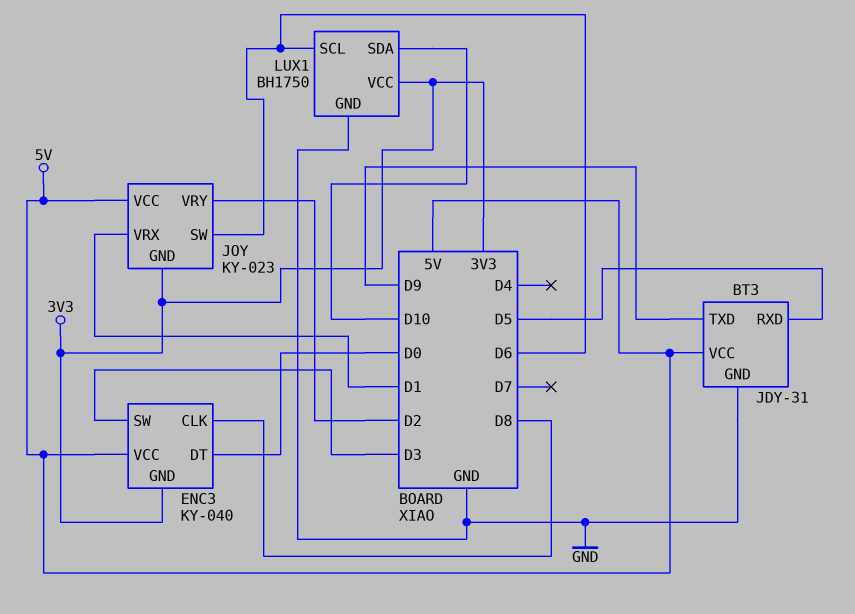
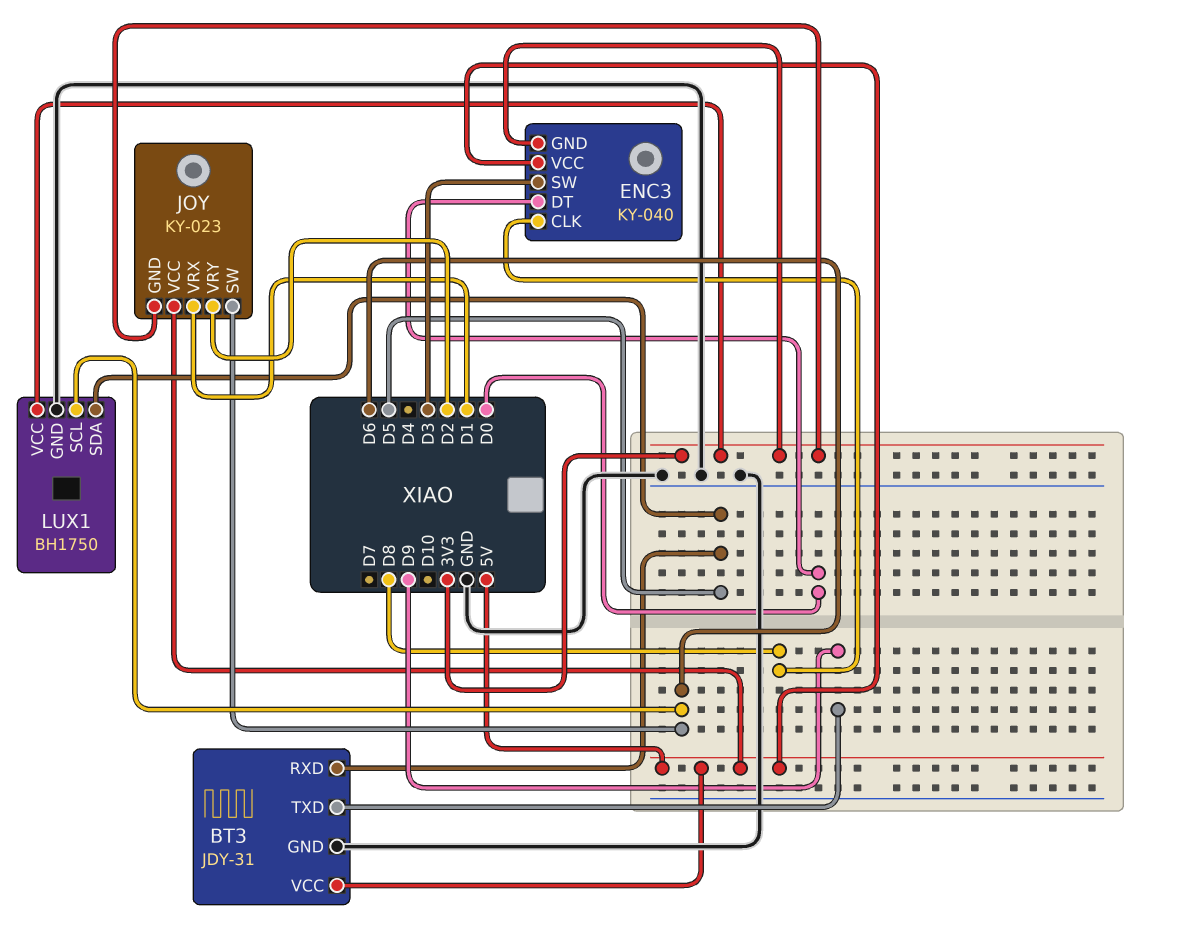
LUX1 pin SDA: D10 -> D5

